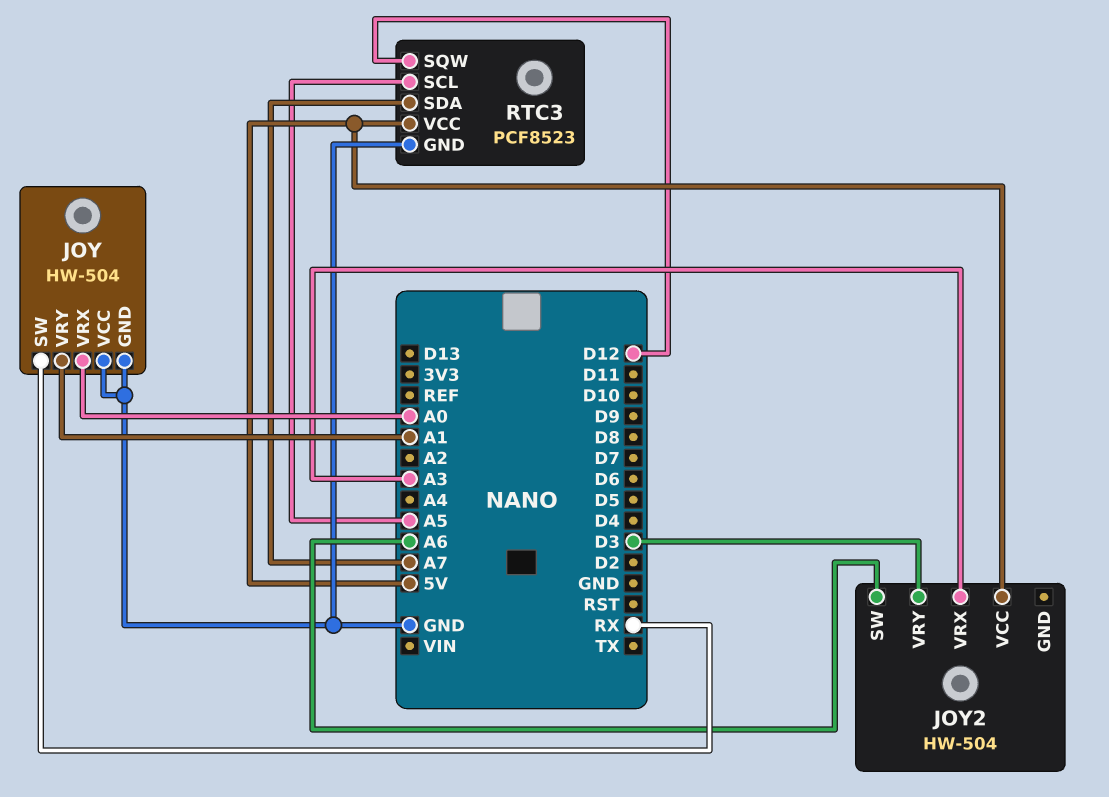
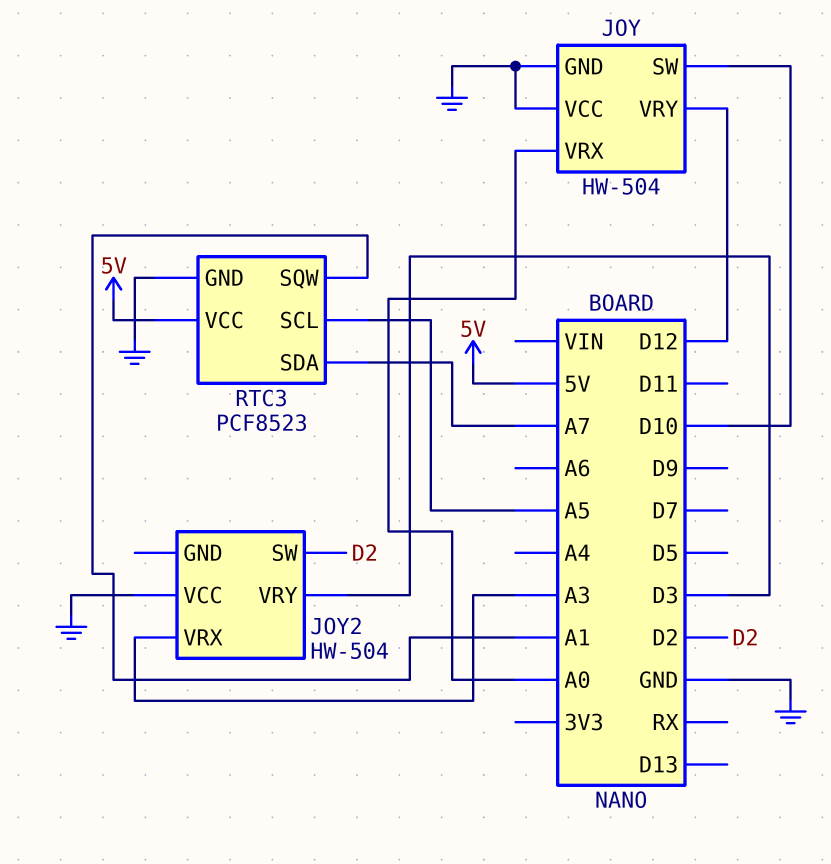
JOY pin SW: RX -> D10
JOY pin VRY: A1 -> D12
JOY2 pin SW: A6 -> D2
JOY2 pin VCC: 5V -> GND
RTC3 pin SQW: D12 -> A1

